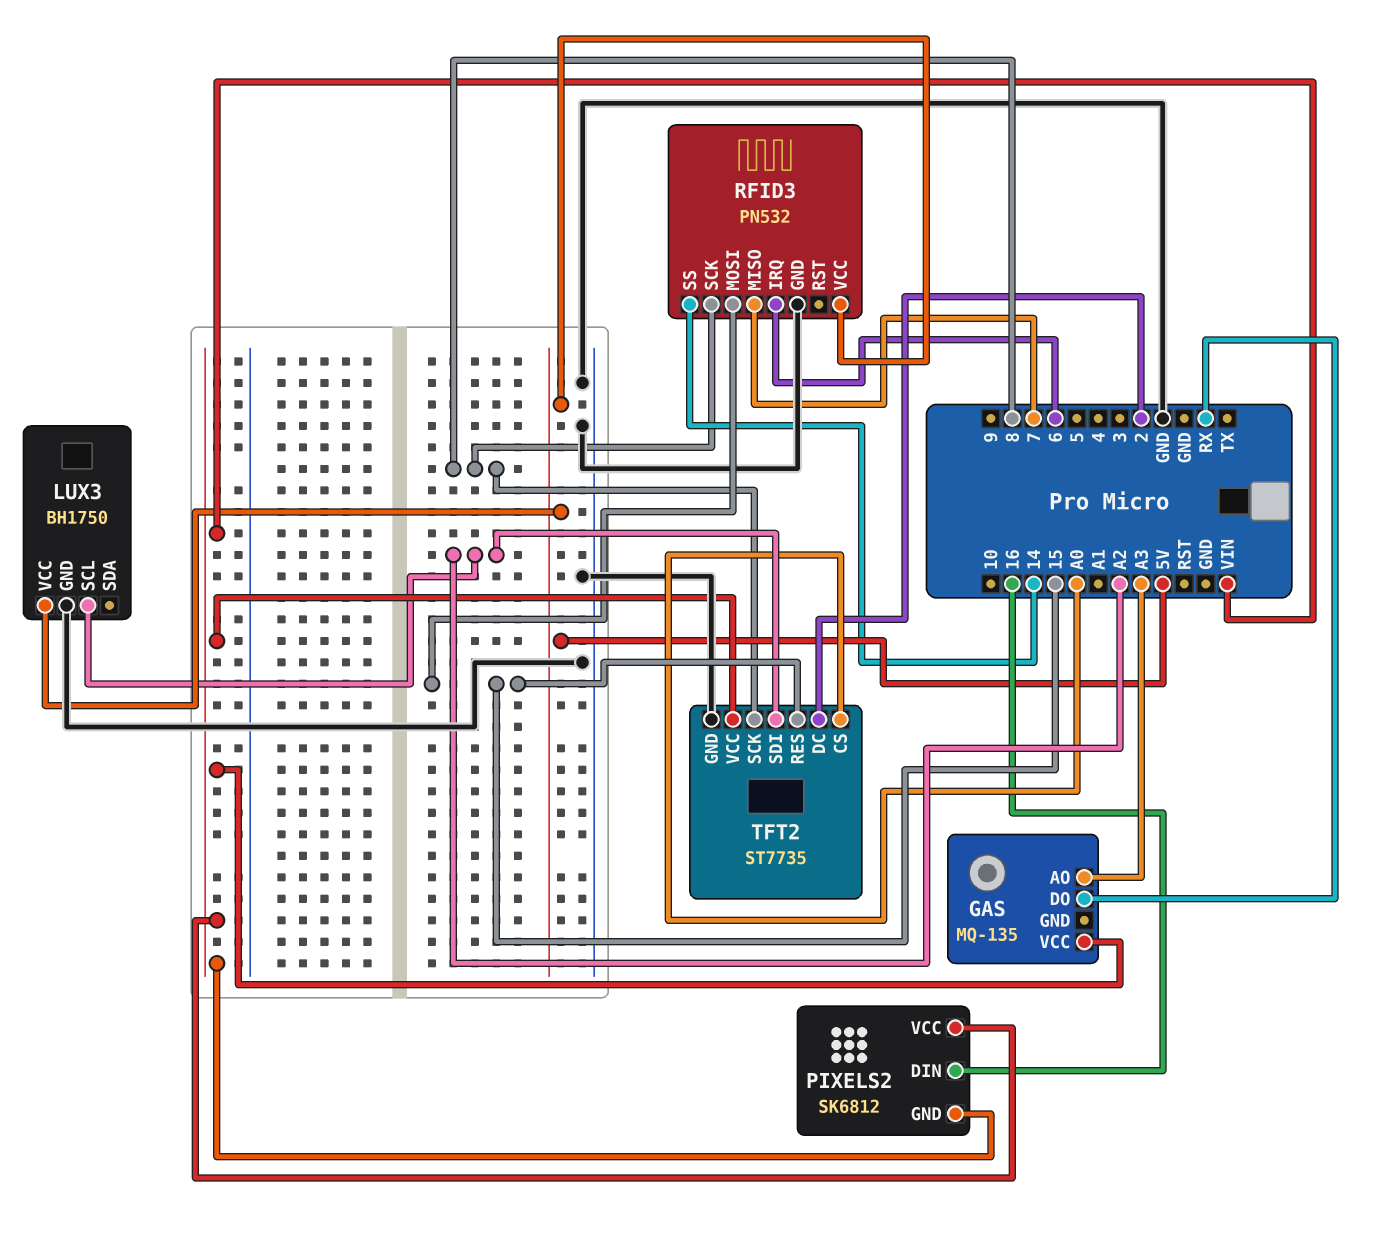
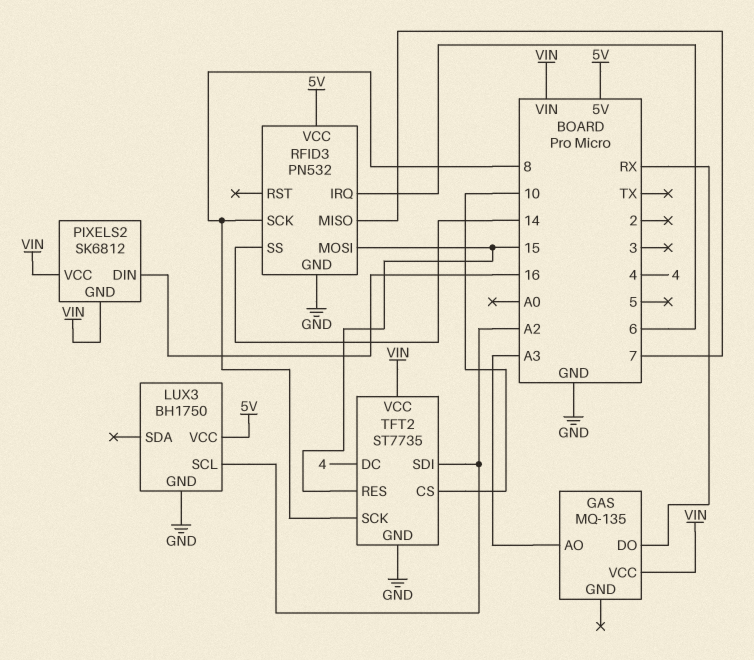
TFT2 pin CS: A0 -> 10
TFT2 pin DC: 2 -> 4

